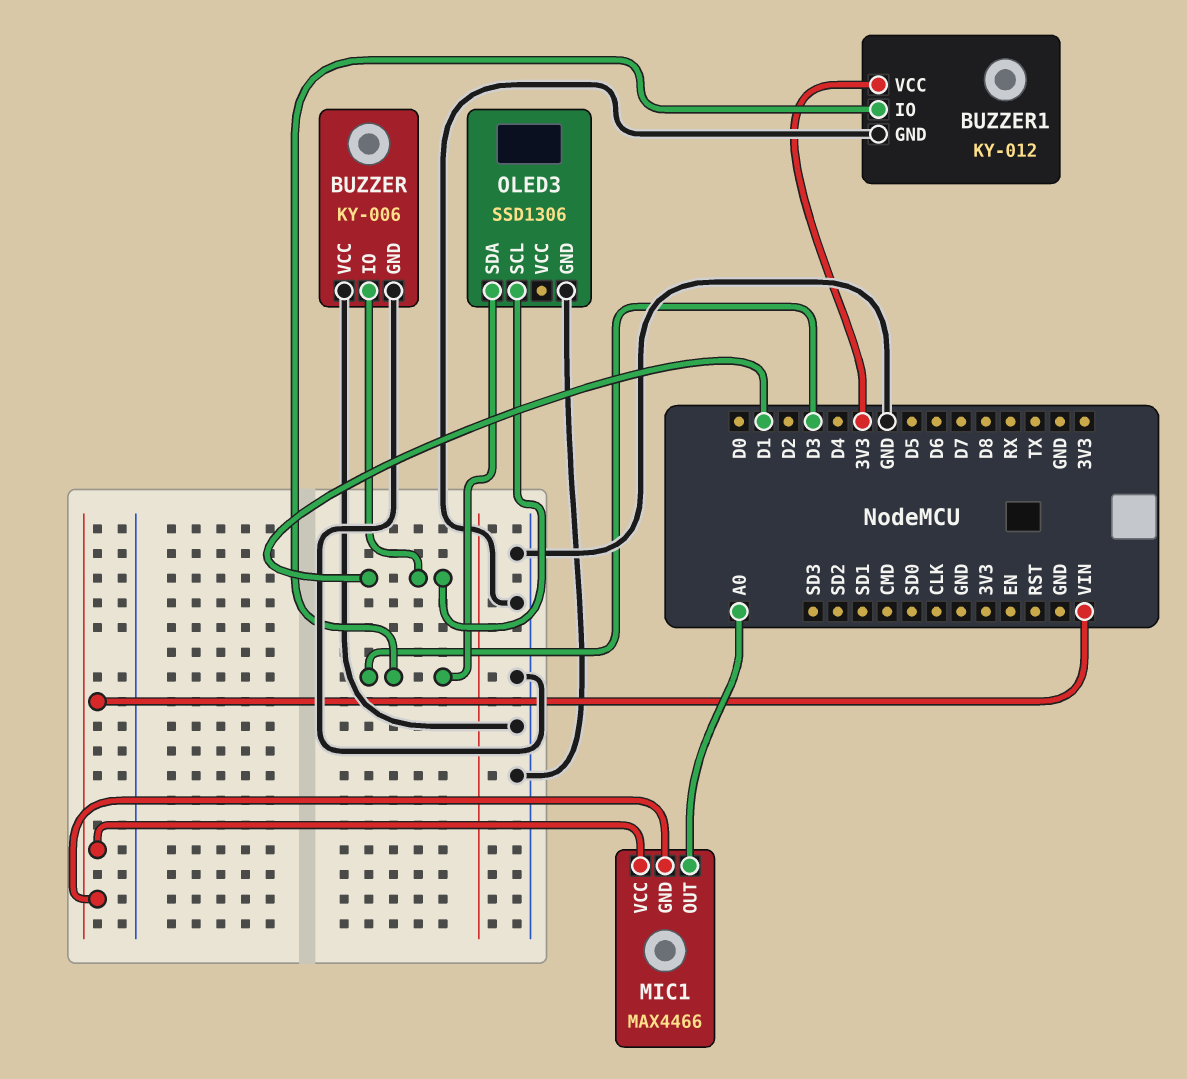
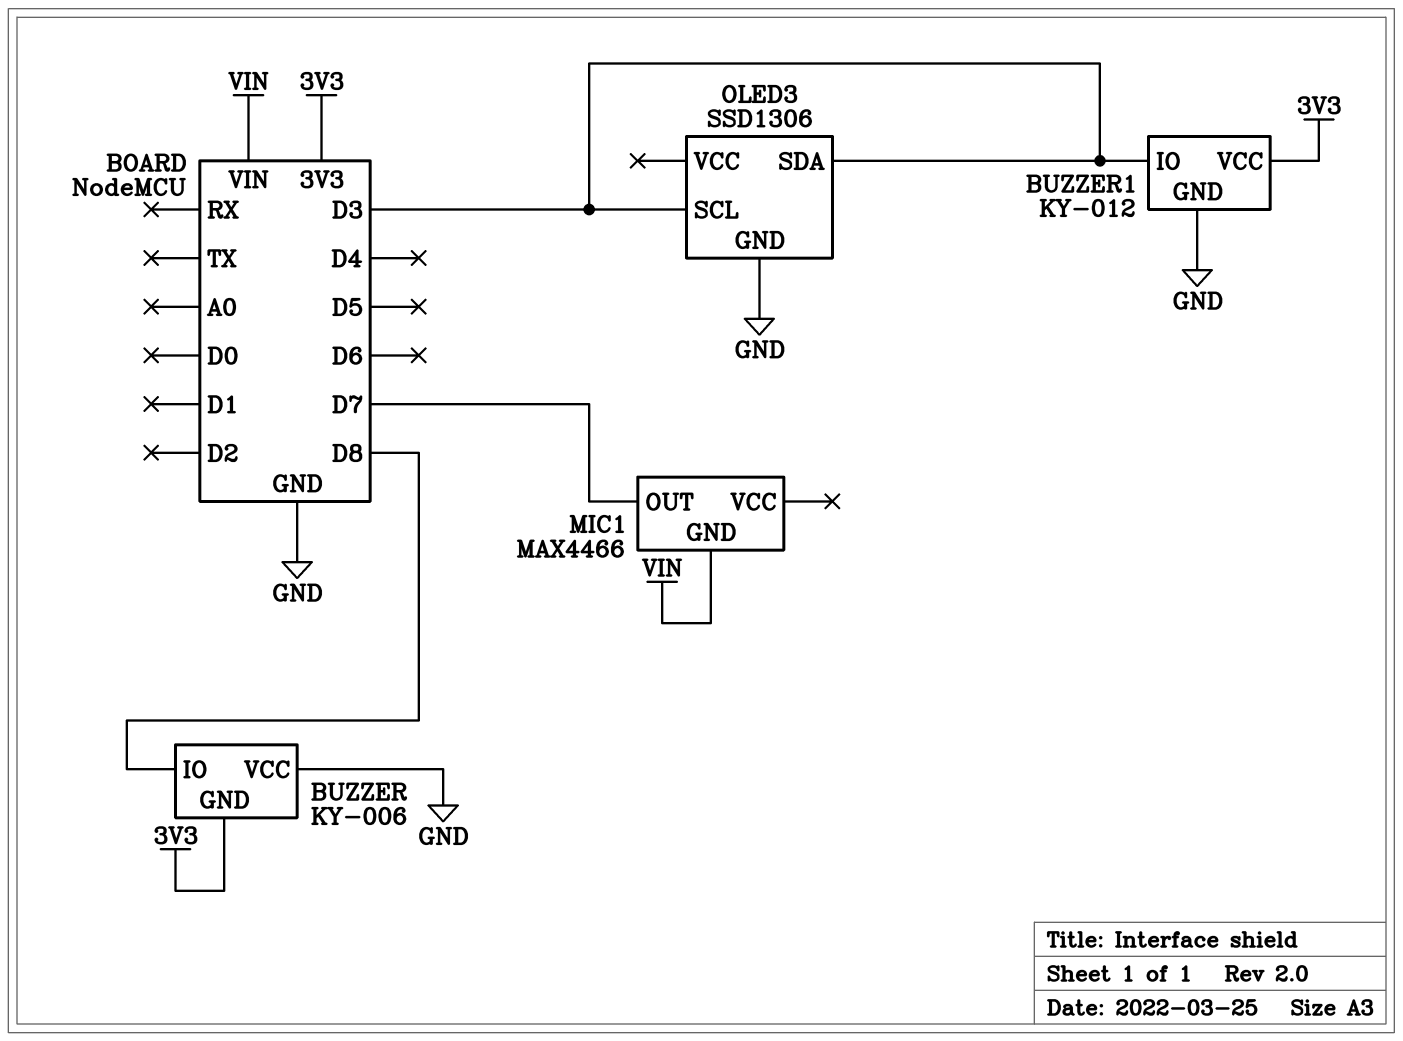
BUZZER pin GND: GND -> 3V3
BUZZER pin IO: D1 -> D8
MIC1 pin OUT: A0 -> D7
MIC1 pin VCC: VIN -> none
OLED3 pin SCL: D1 -> D3

